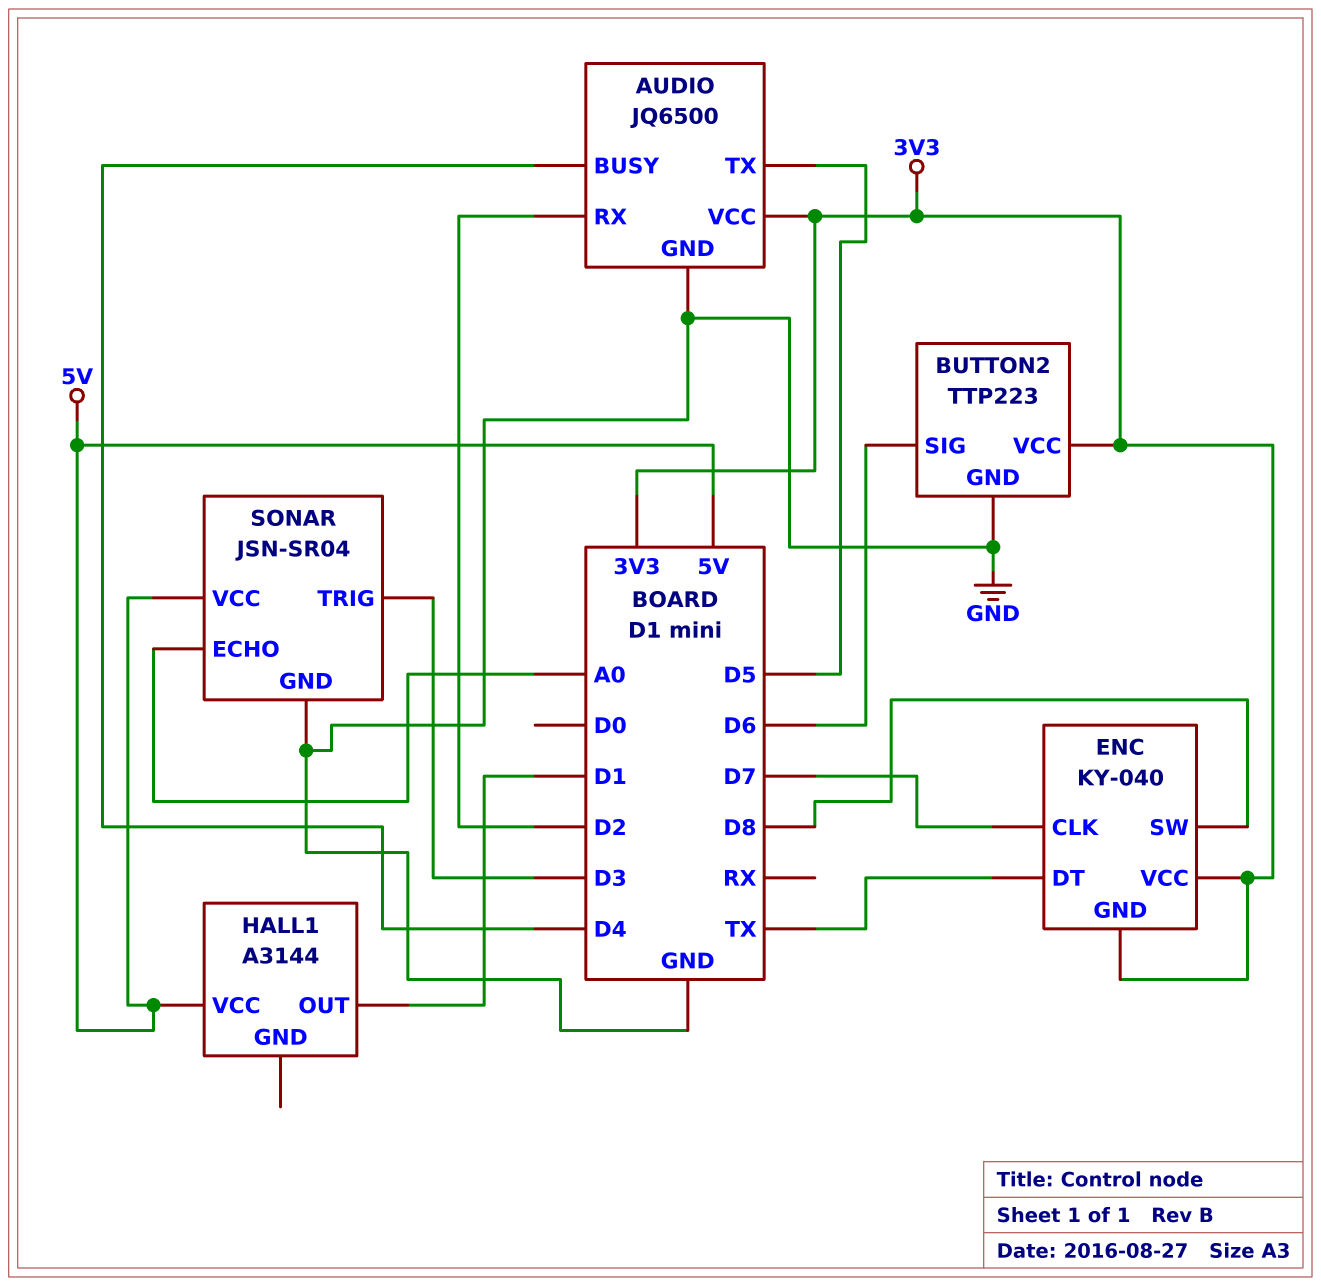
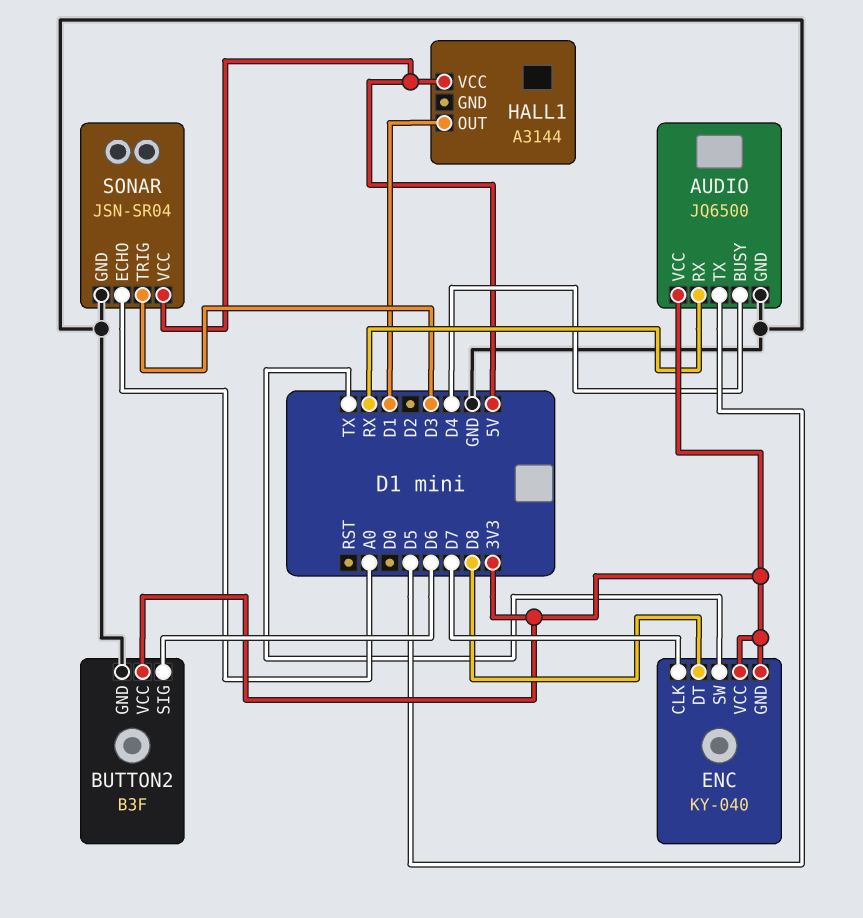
AUDIO pin RX: D2 -> RX
BUTTON2: TTP223 -> B3F
ENC pin DT: TX -> D8
ENC pin SW: D8 -> TX

